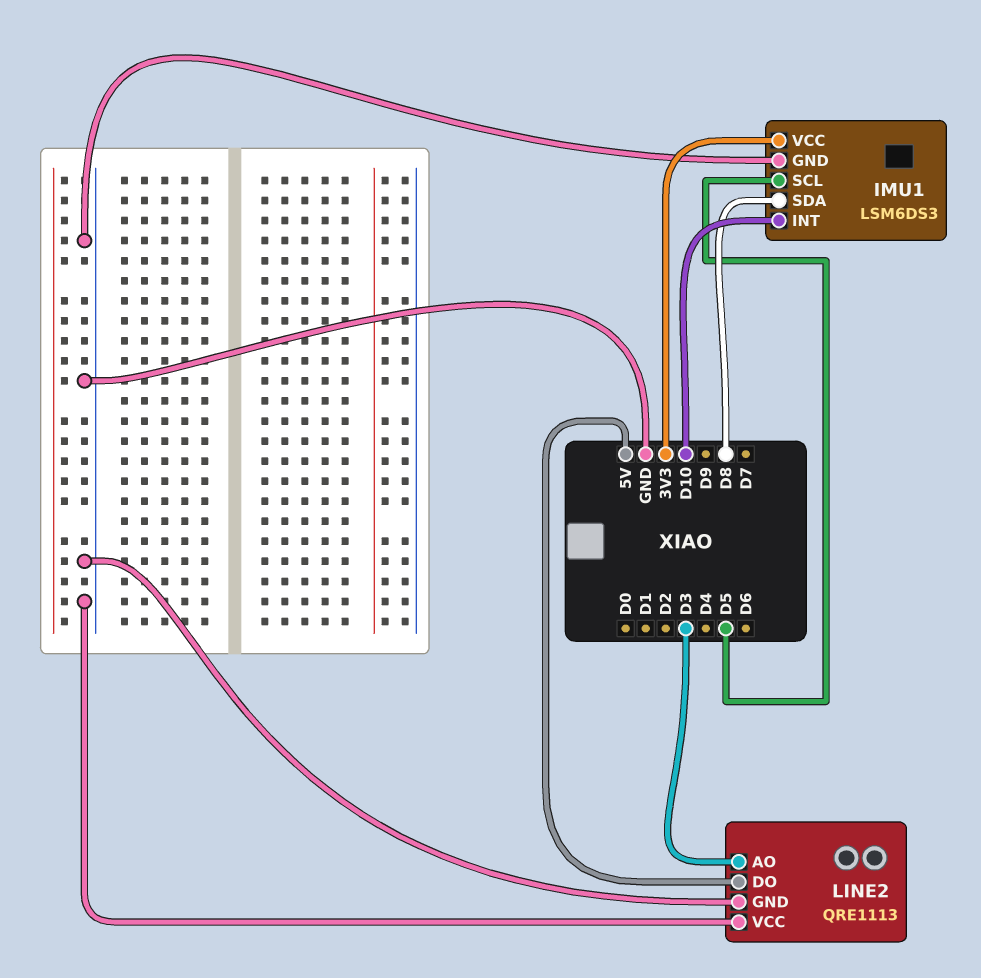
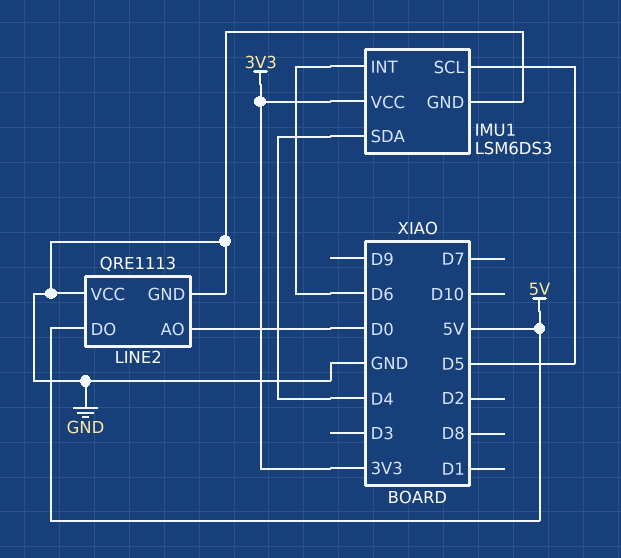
IMU1 pin INT: D10 -> D6
IMU1 pin SDA: D8 -> D4
LINE2 pin AO: D3 -> D0

